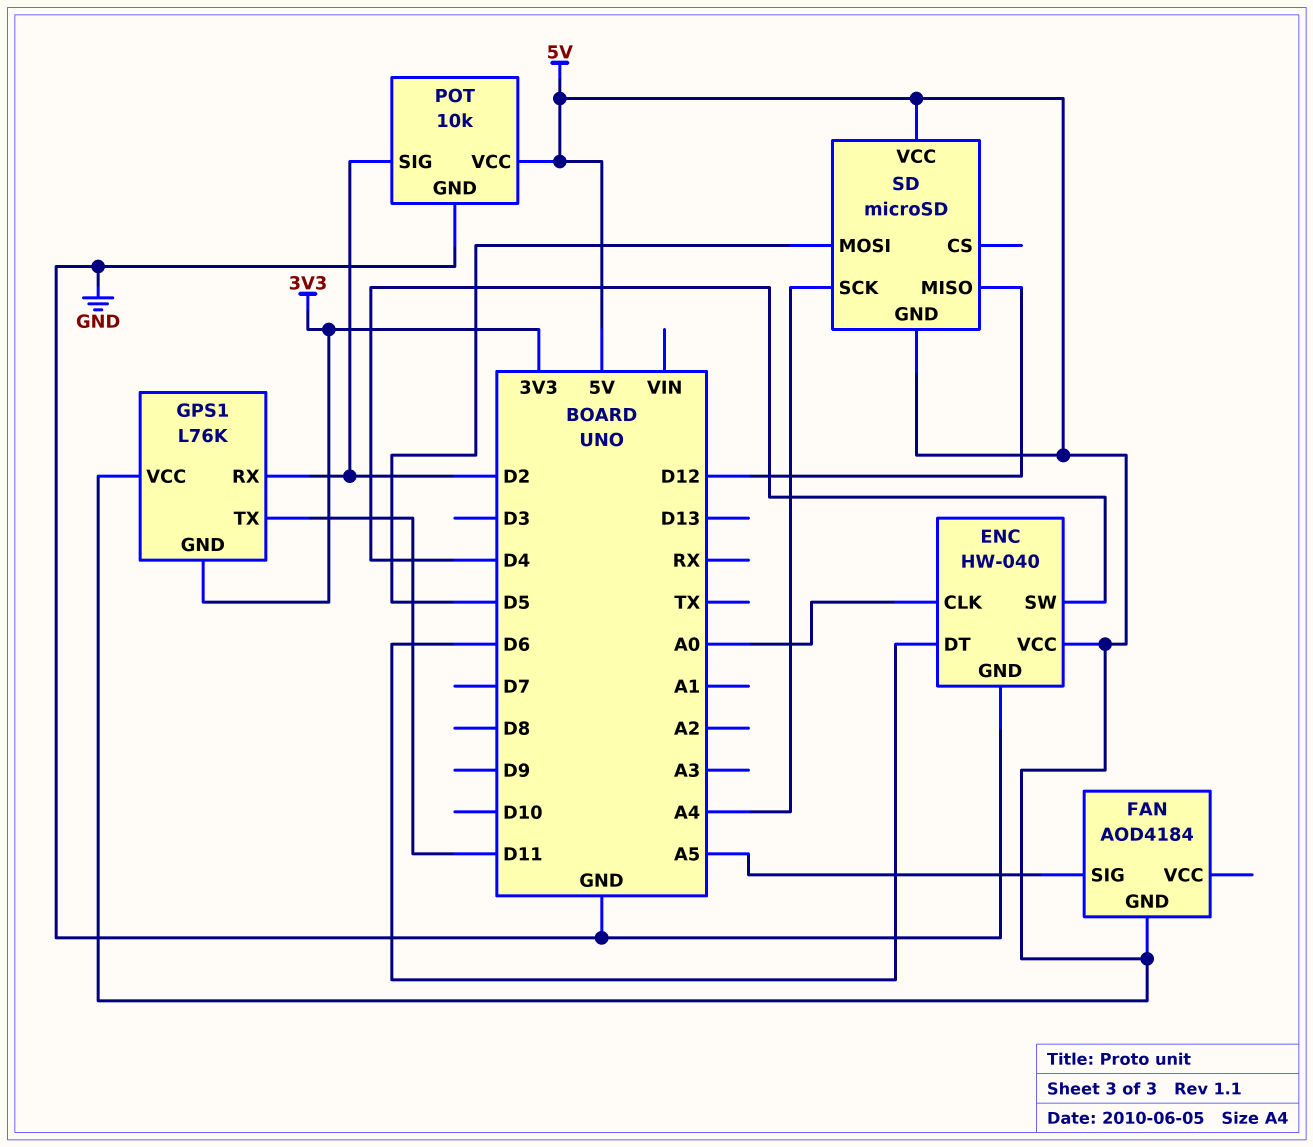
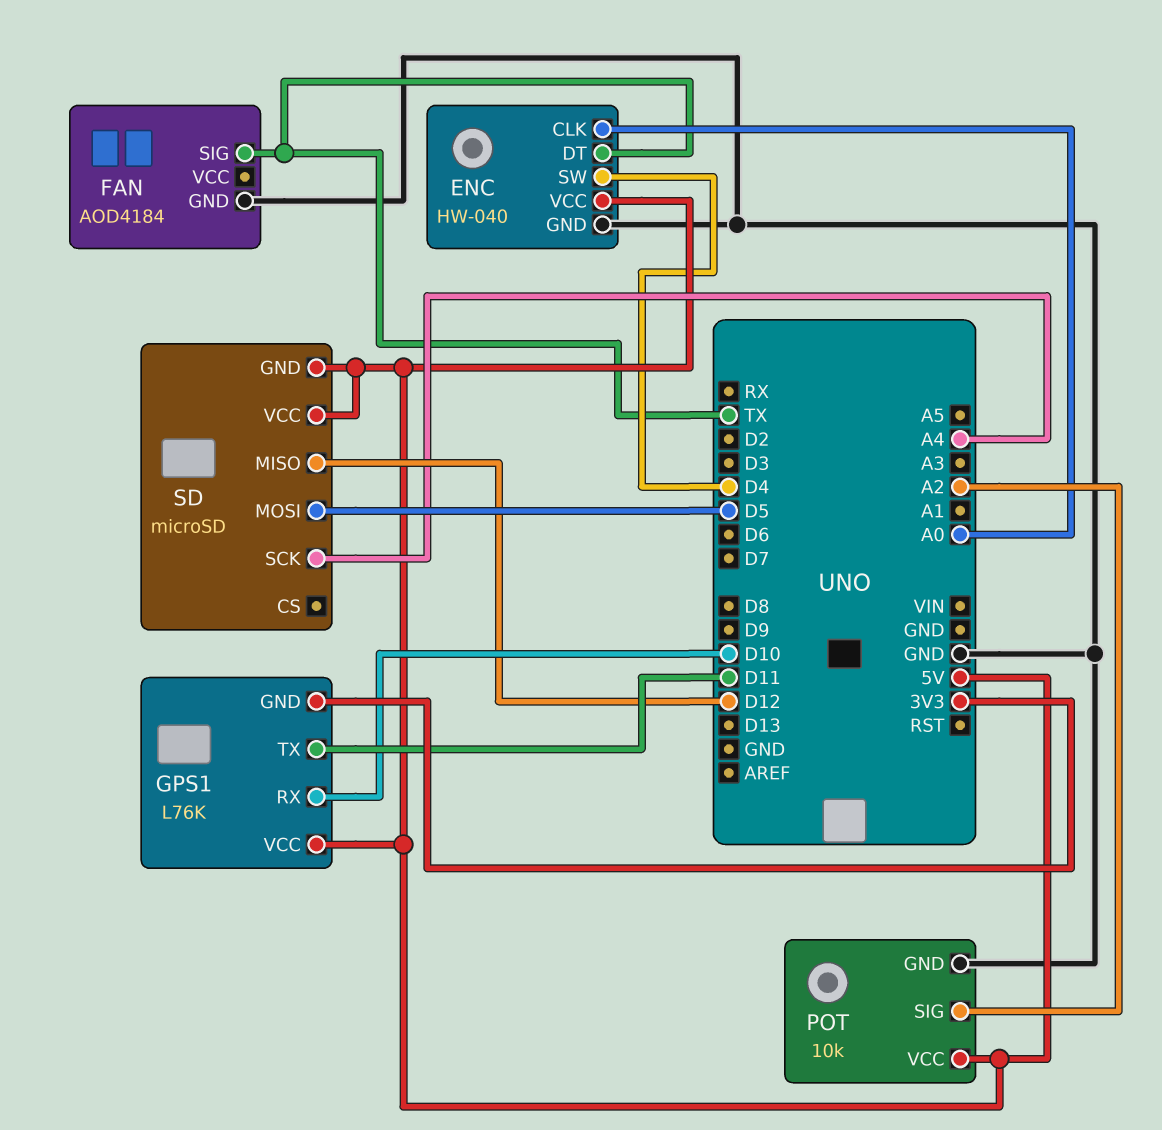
ENC pin DT: D6 -> TX
FAN pin GND: 5V -> GND
FAN pin SIG: A5 -> TX
GPS1 pin RX: D2 -> D10
POT pin SIG: D2 -> A2

